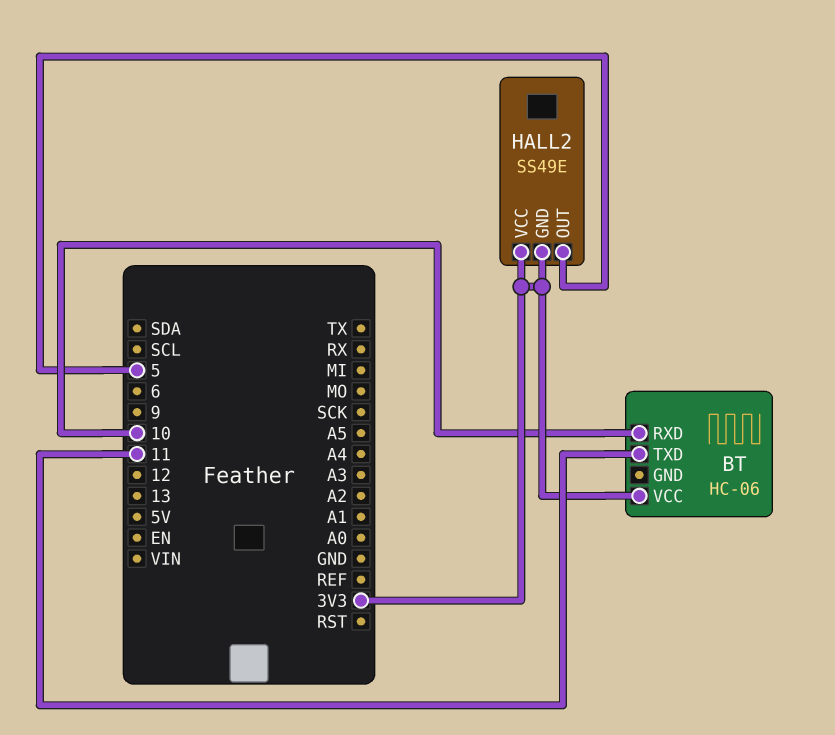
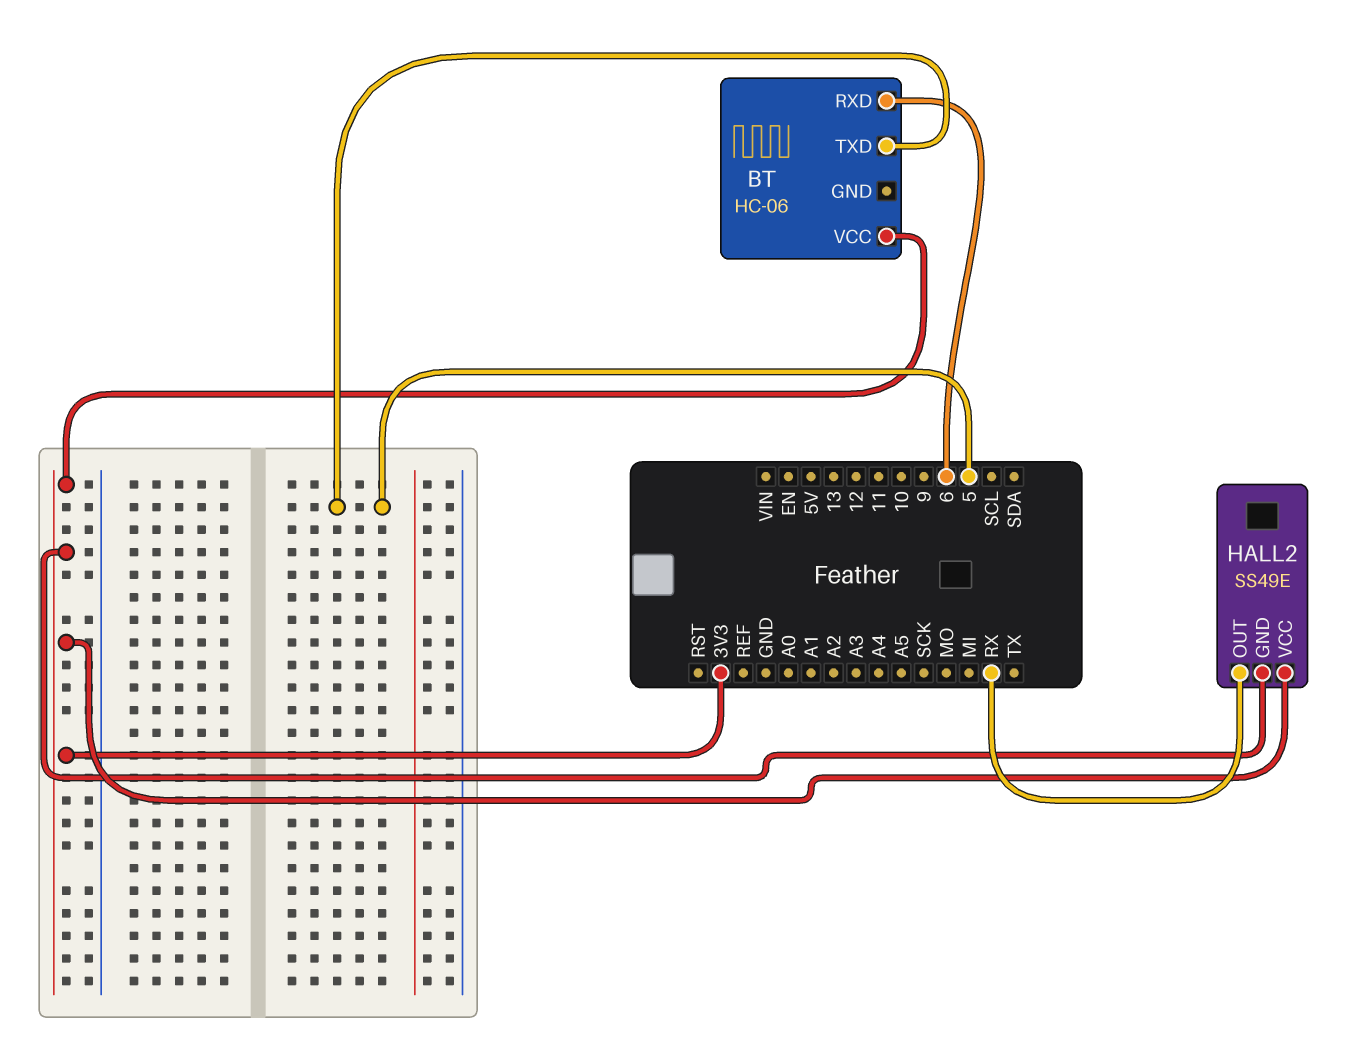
BT pin RXD: 10 -> 6
BT pin TXD: 11 -> 5
HALL2 pin OUT: 5 -> RX

